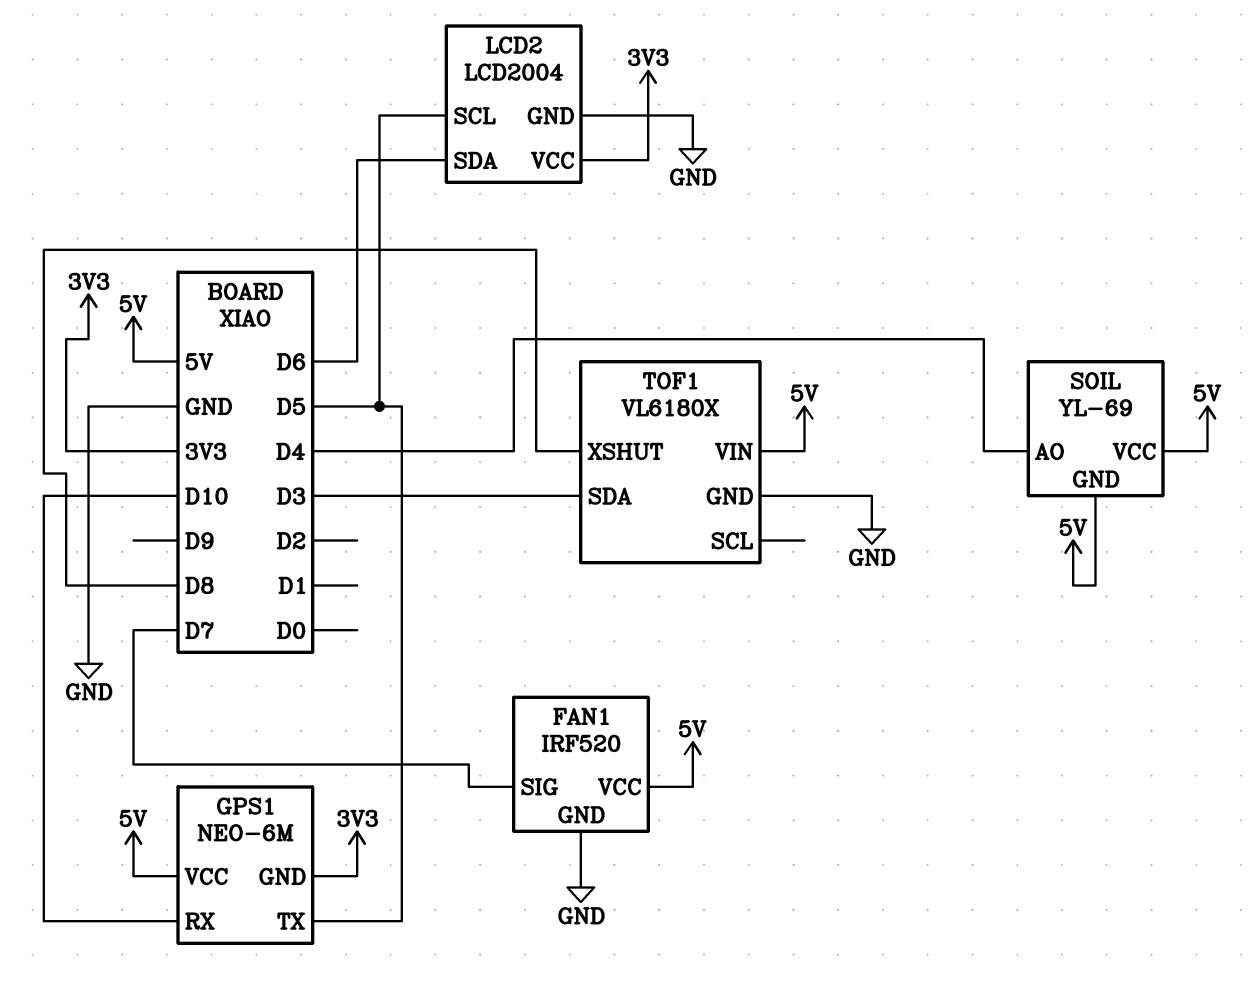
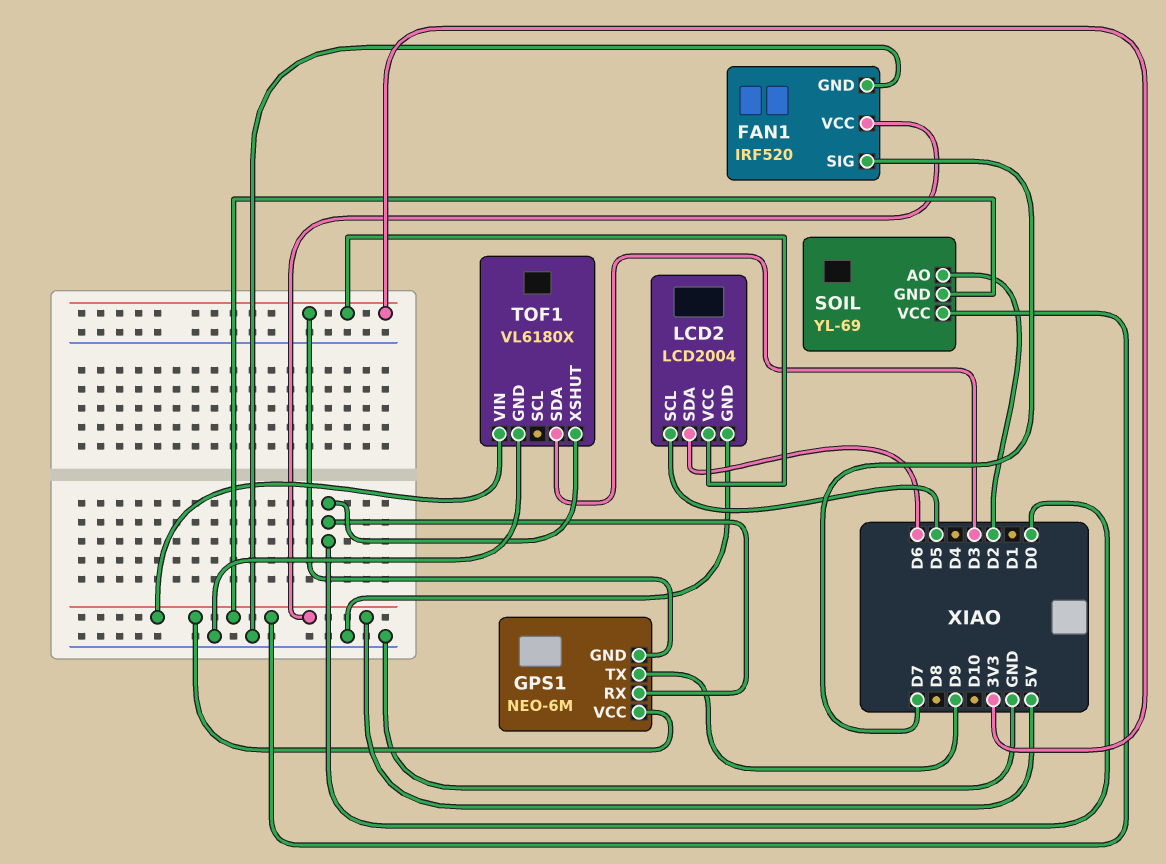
GPS1 pin RX: D10 -> D0
GPS1 pin TX: D5 -> D9
SOIL pin AO: D4 -> D2
TOF1 pin XSHUT: D8 -> D0

